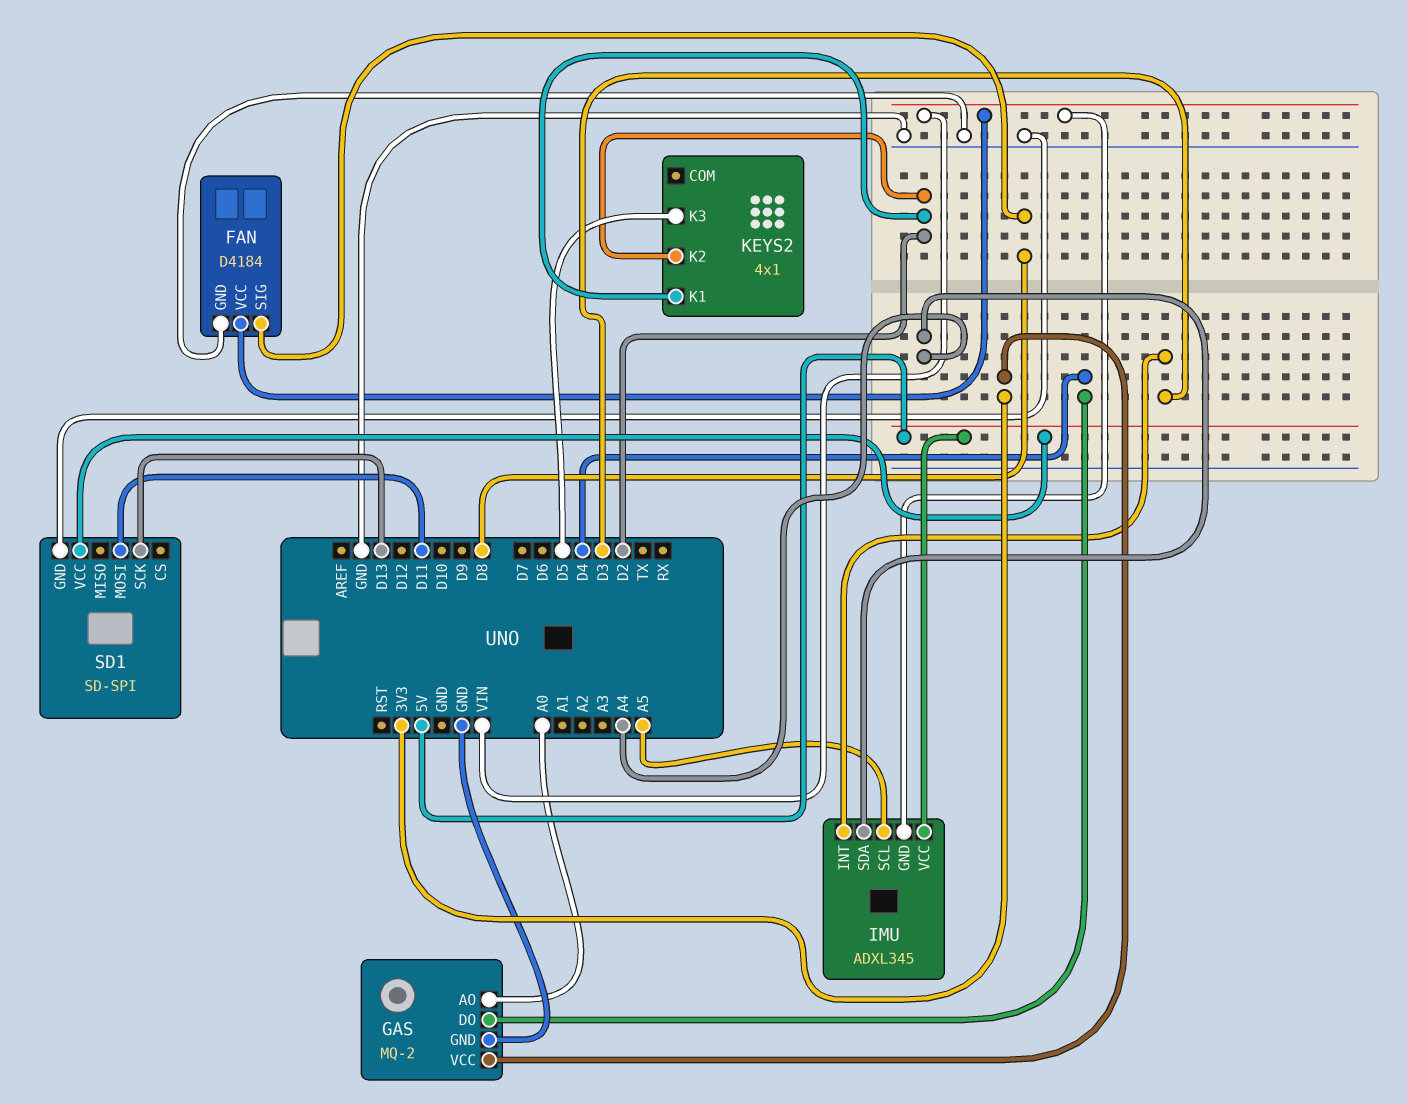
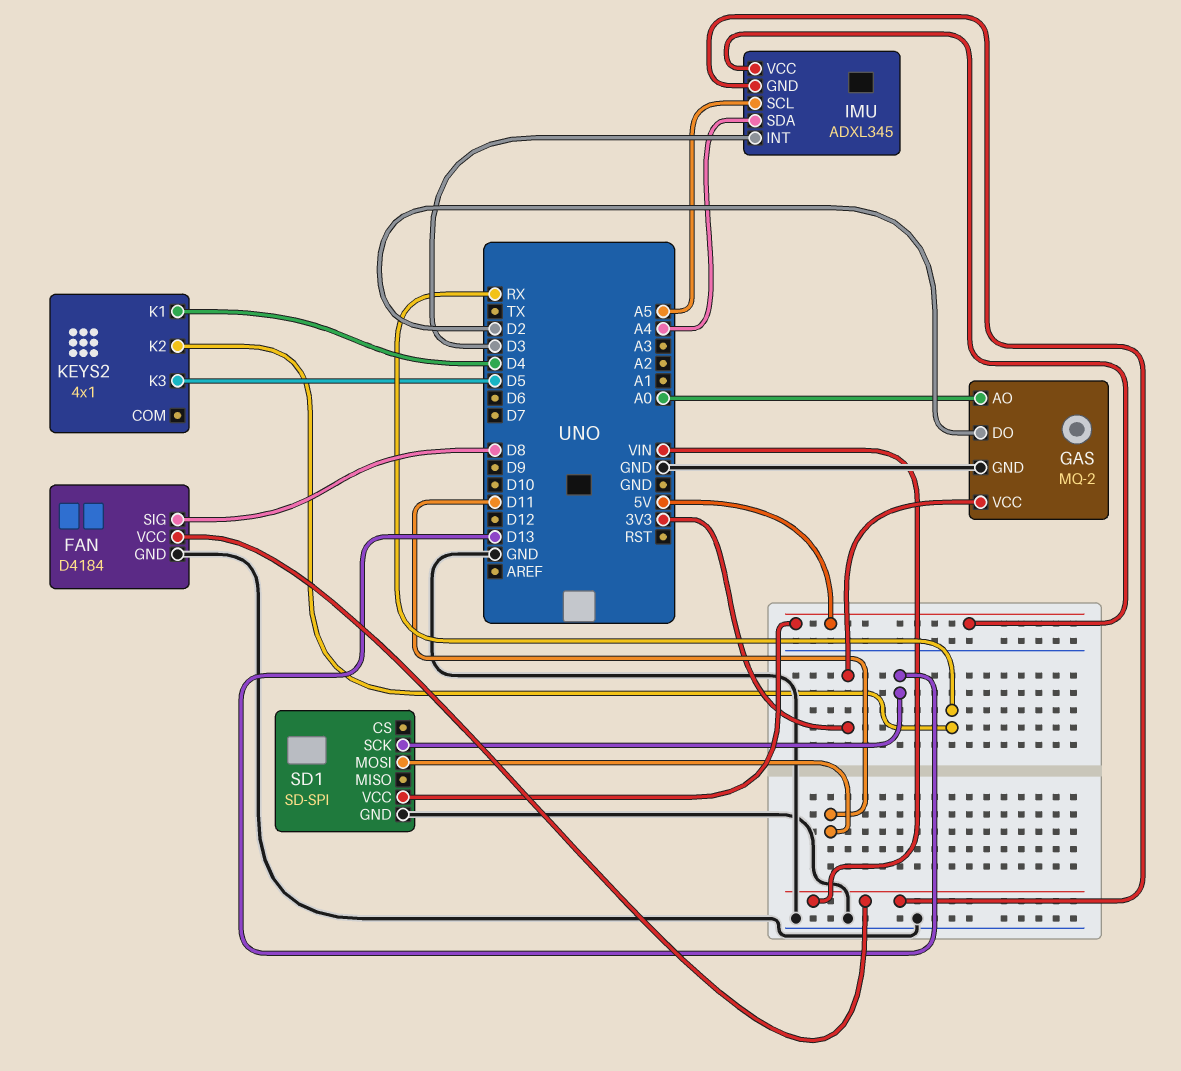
GAS pin DO: D4 -> D2
KEYS2 pin K1: D2 -> D4
KEYS2 pin K2: D2 -> RX

